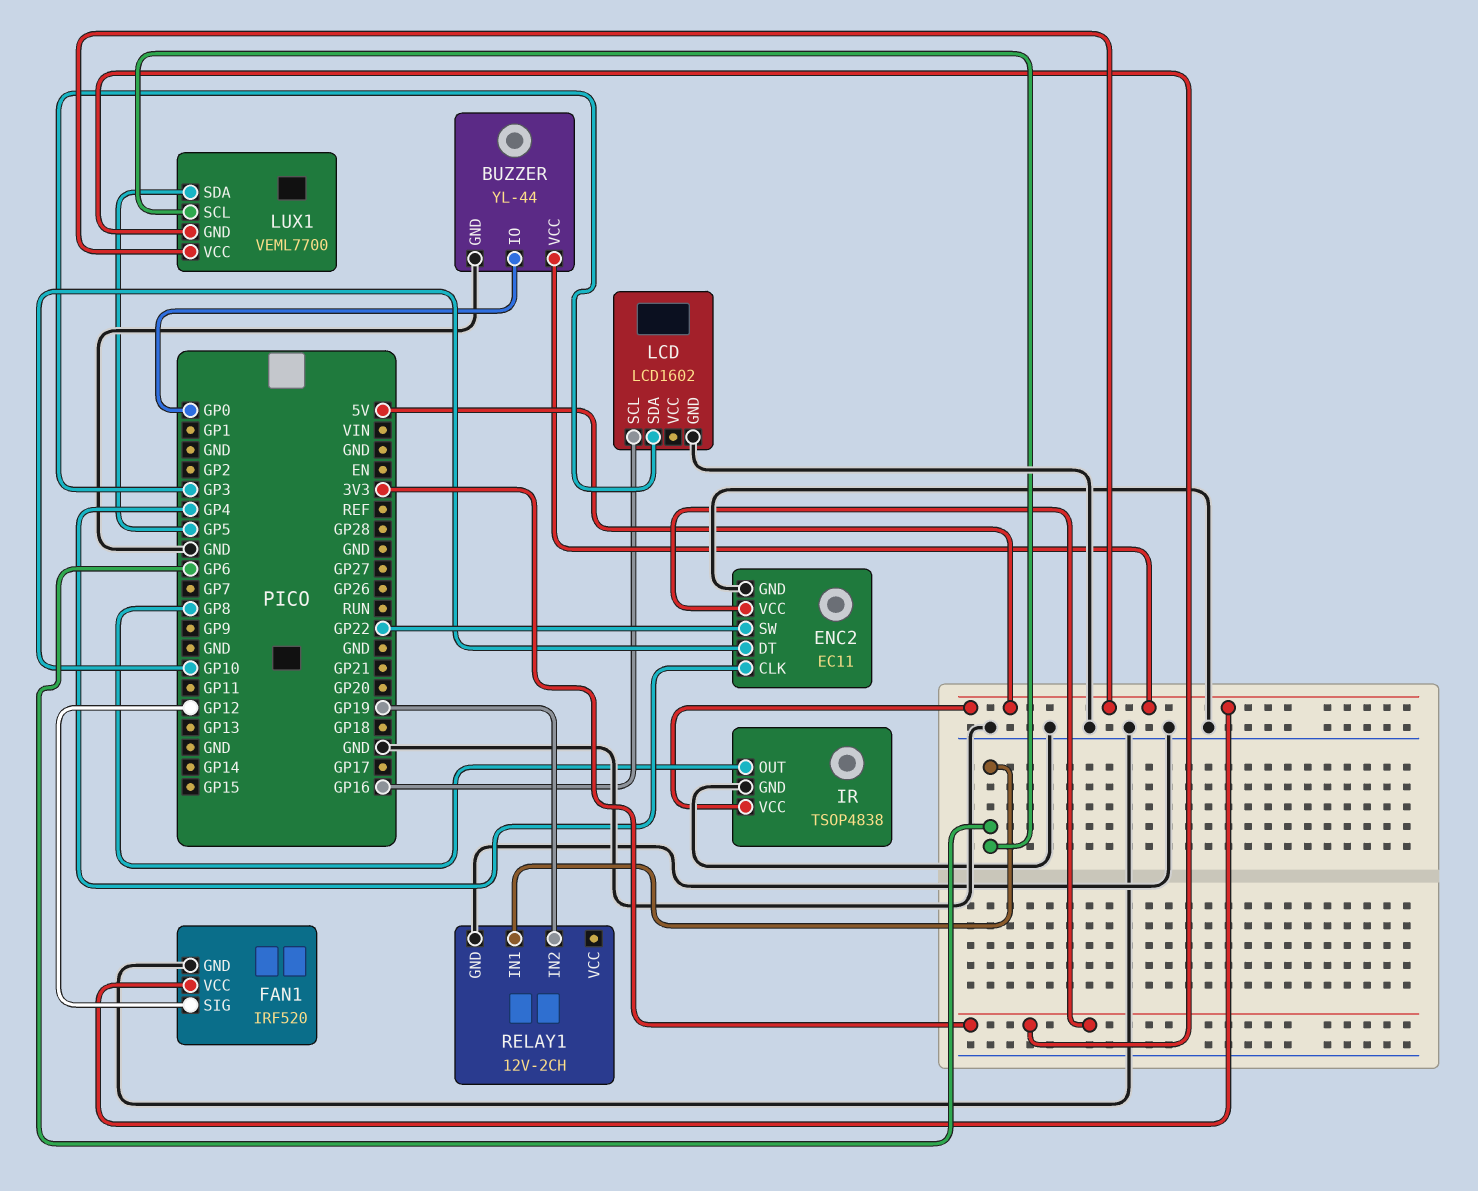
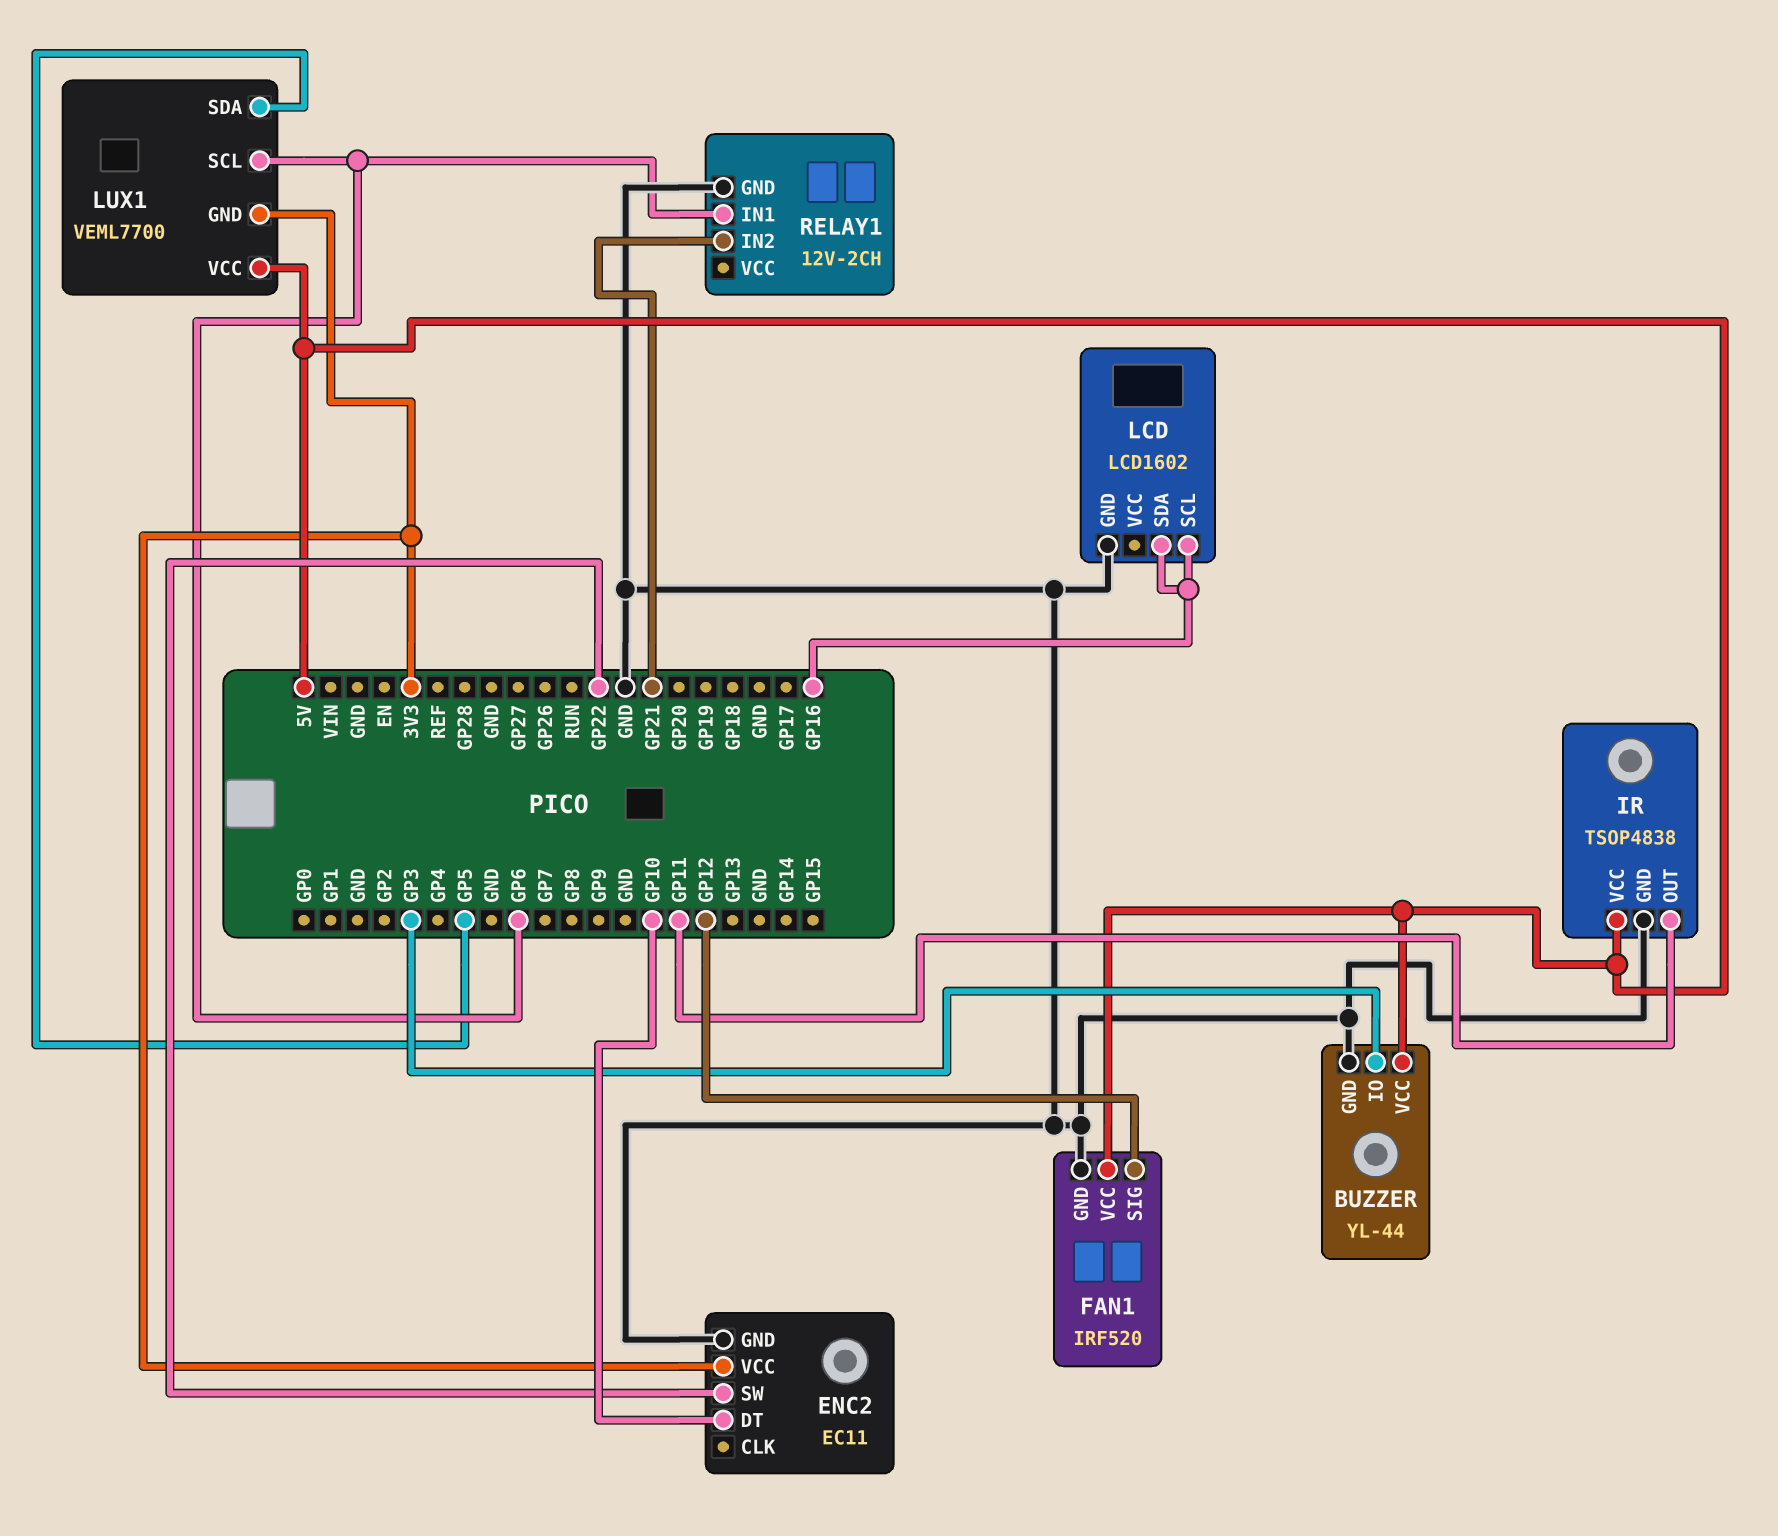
BUZZER pin IO: GP0 -> GP3
ENC2 pin CLK: GP4 -> none
IR pin OUT: GP8 -> GP11
LCD pin SDA: GP3 -> GP16
RELAY1 pin IN2: GP19 -> GP21

